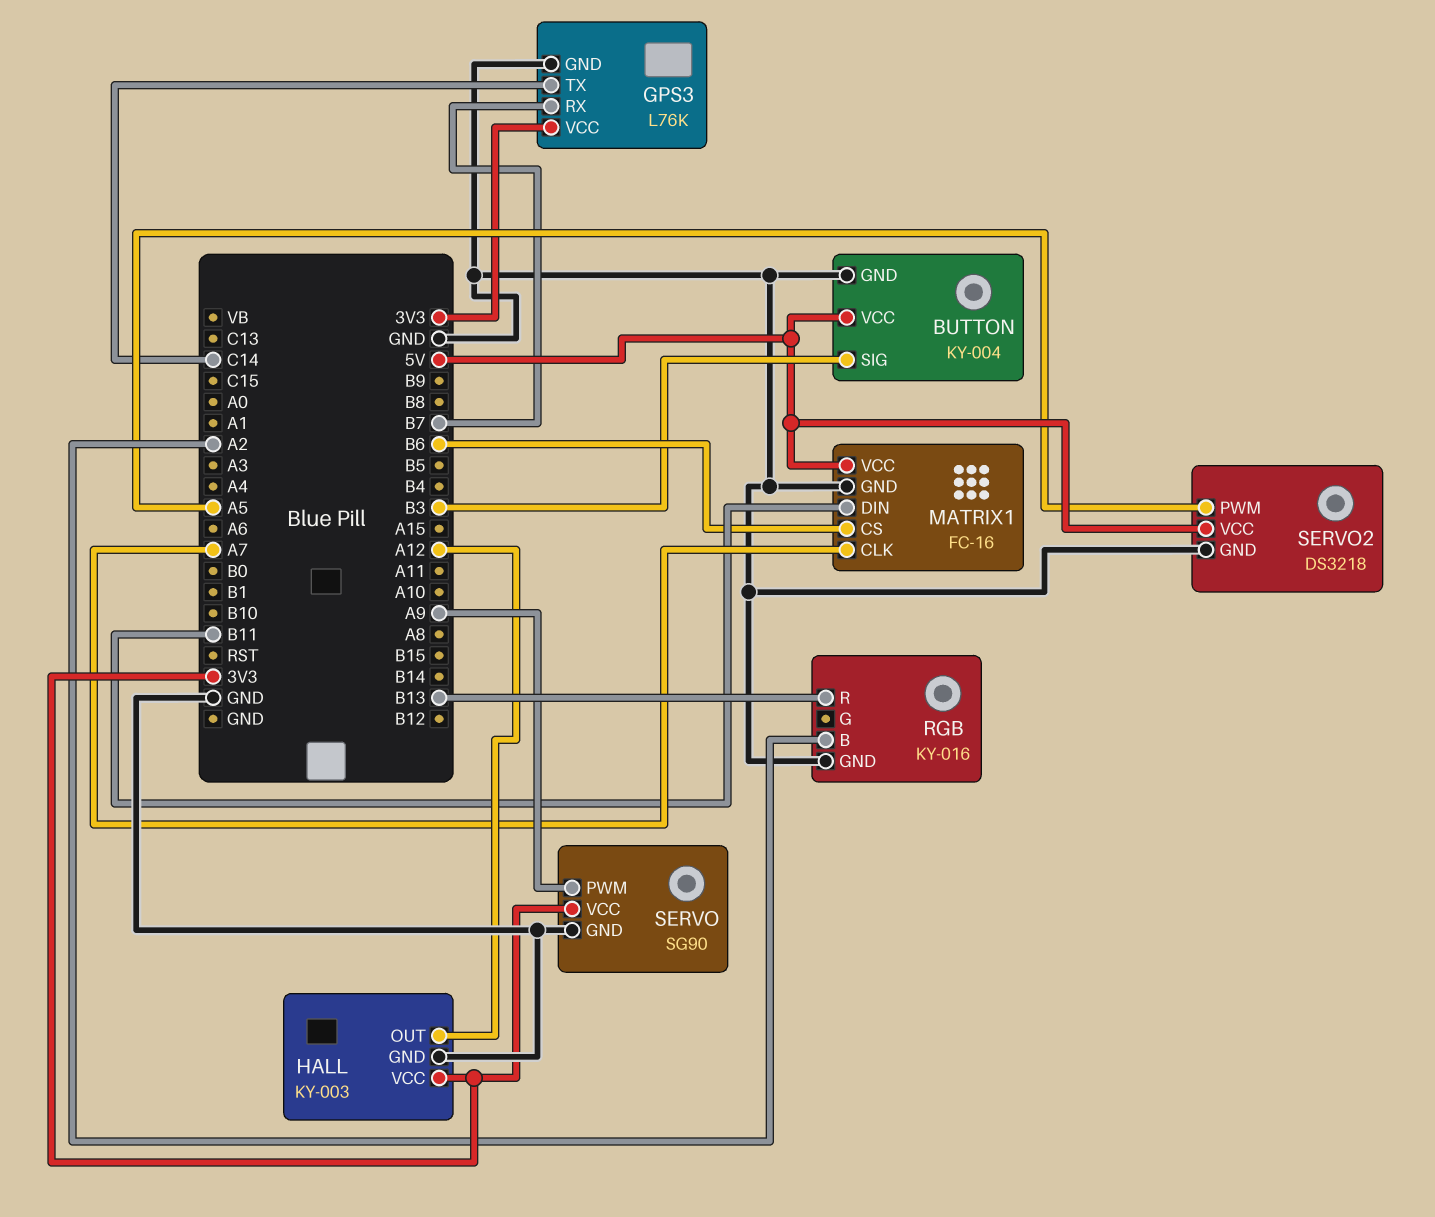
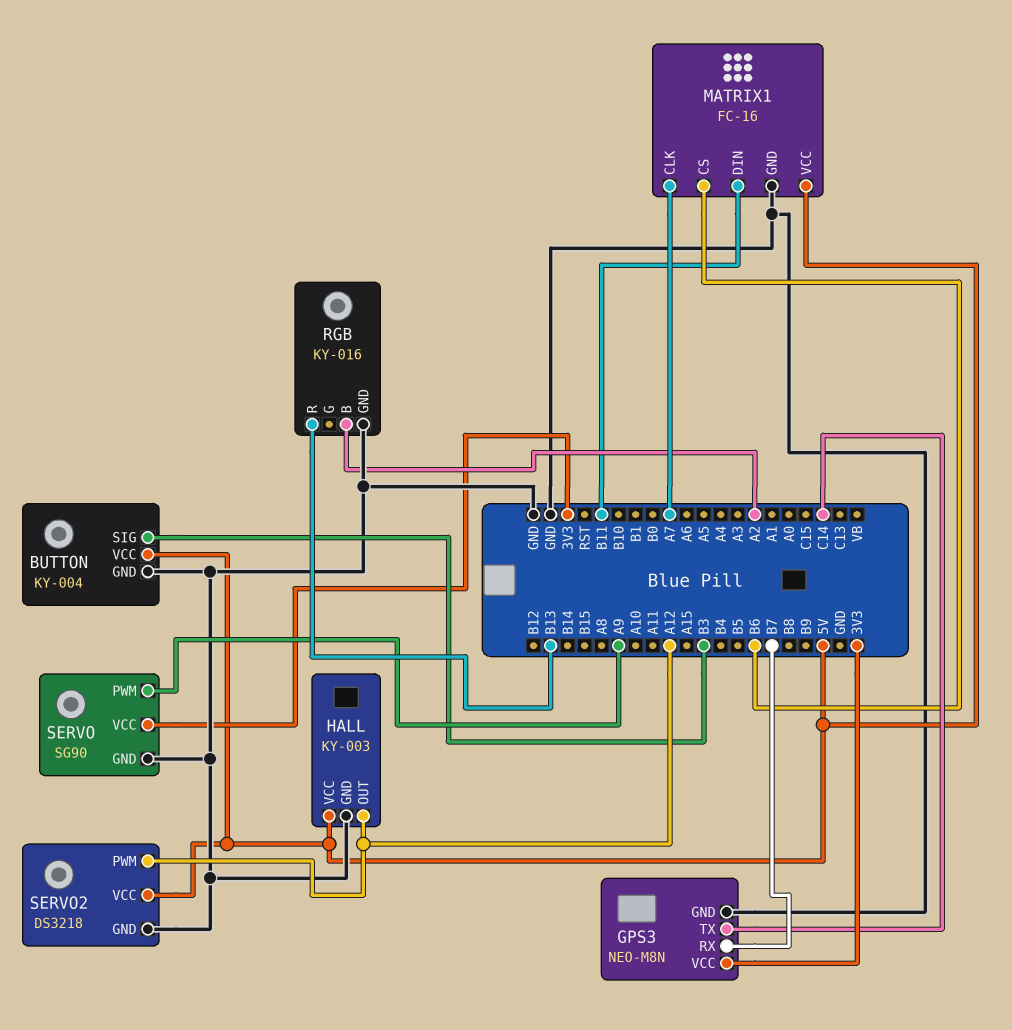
GPS3: L76K -> NEO-M8N
HALL pin VCC: 3V3 -> 5V
SERVO2 pin PWM: A5 -> A12

